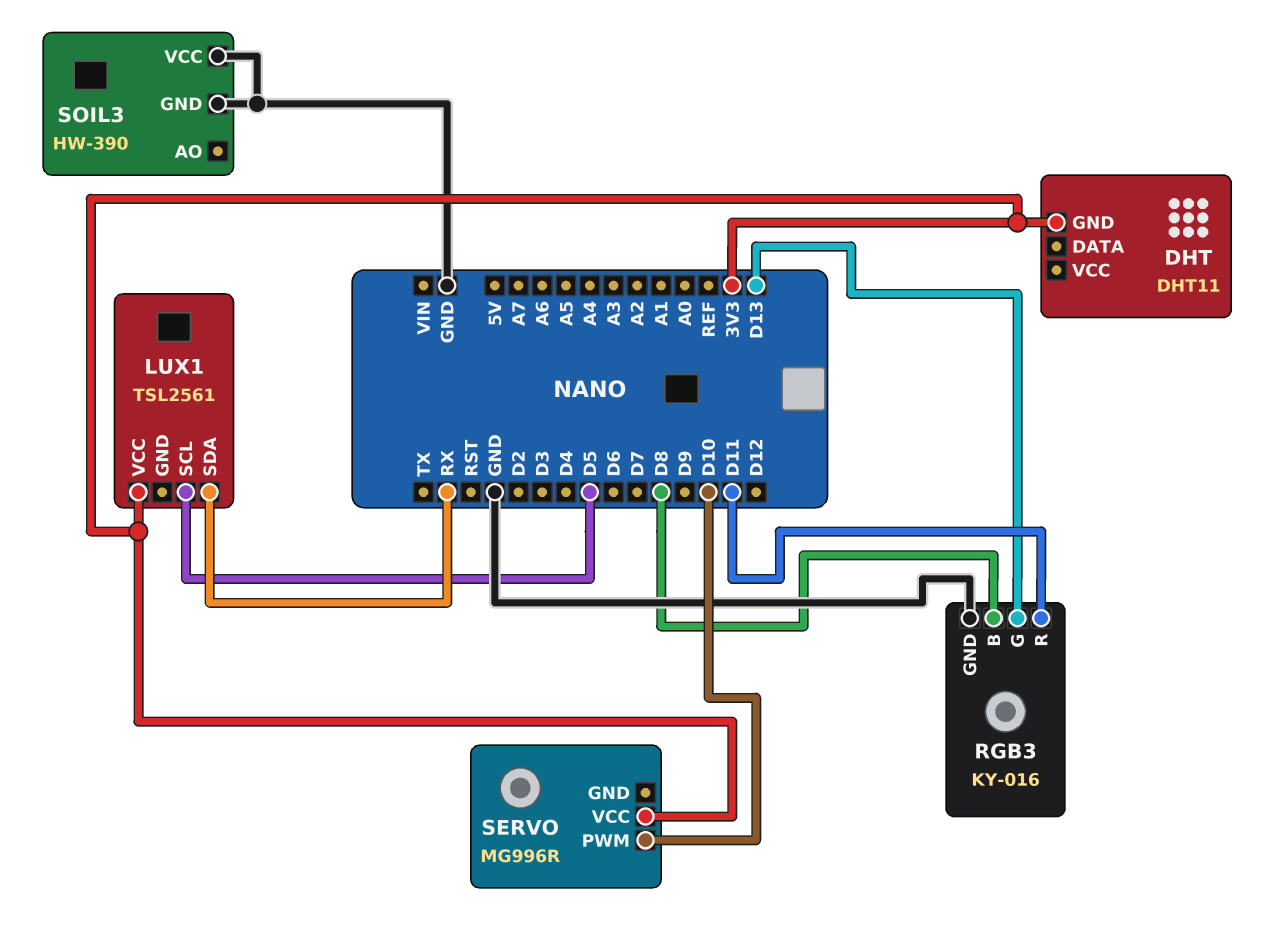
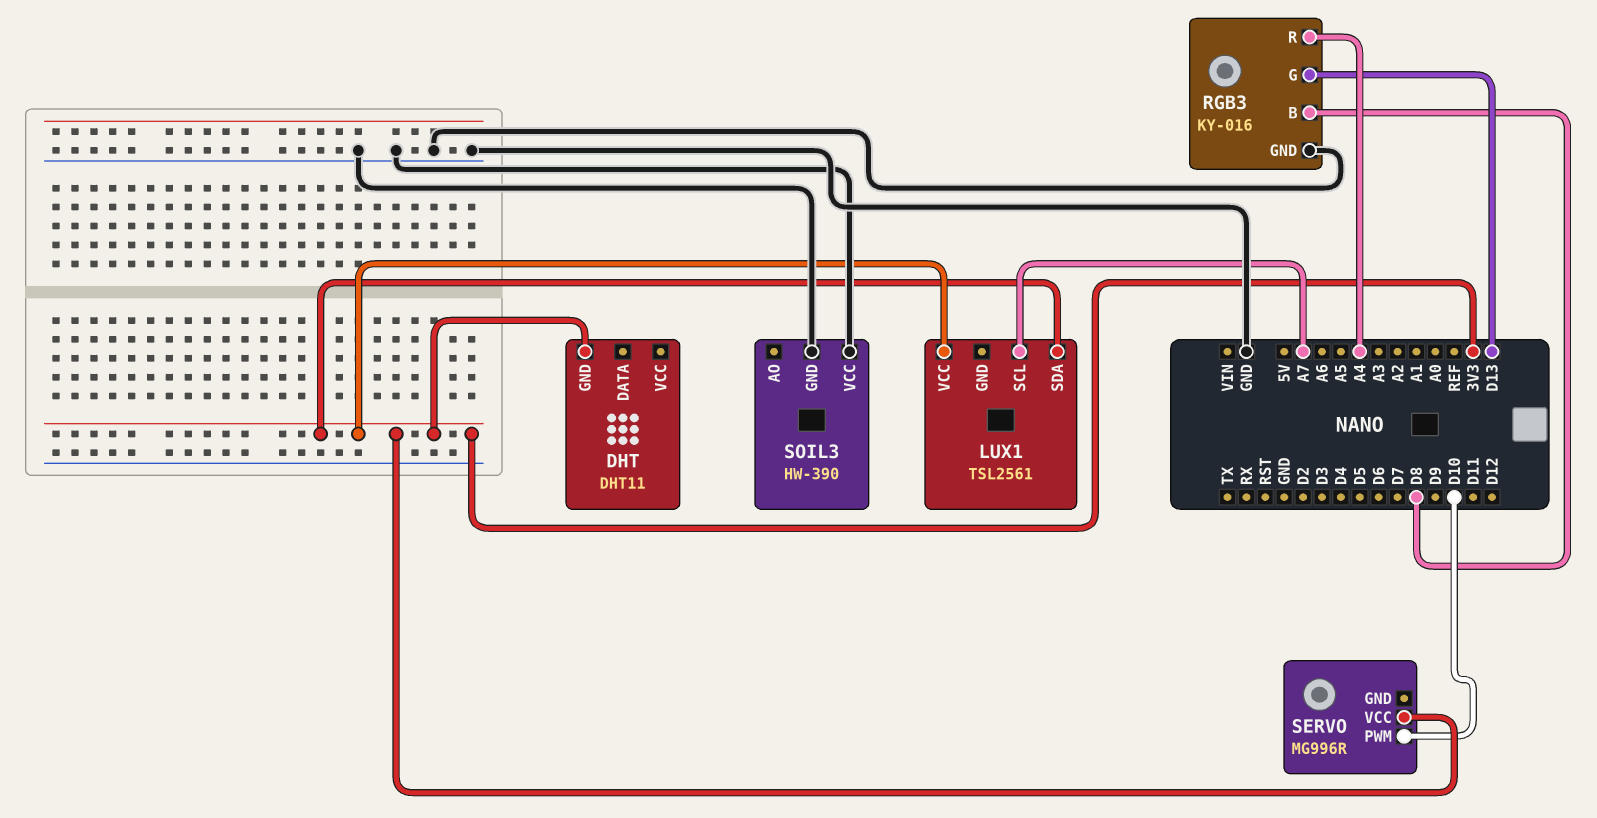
LUX1 pin SCL: D5 -> A7
LUX1 pin SDA: RX -> 3V3
RGB3 pin R: D11 -> A4

